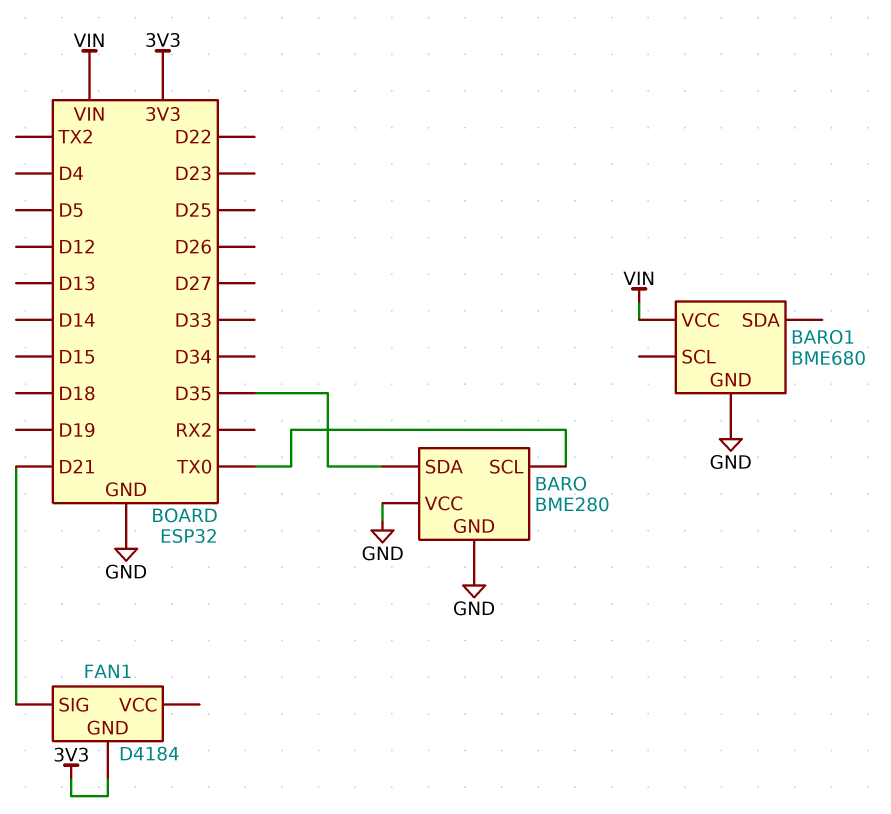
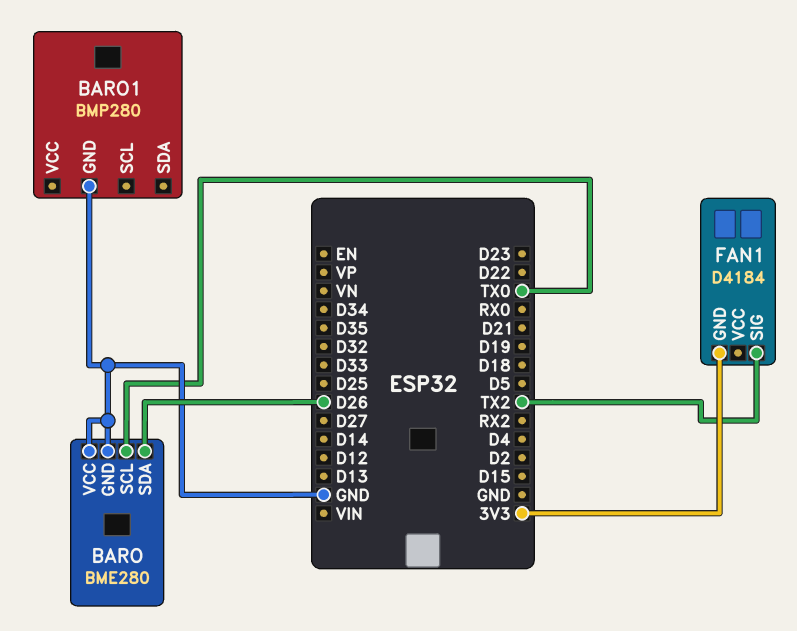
BARO pin SDA: D35 -> D26
BARO1: BME680 -> BMP280
BARO1 pin VCC: VIN -> none
FAN1 pin SIG: D21 -> TX2

